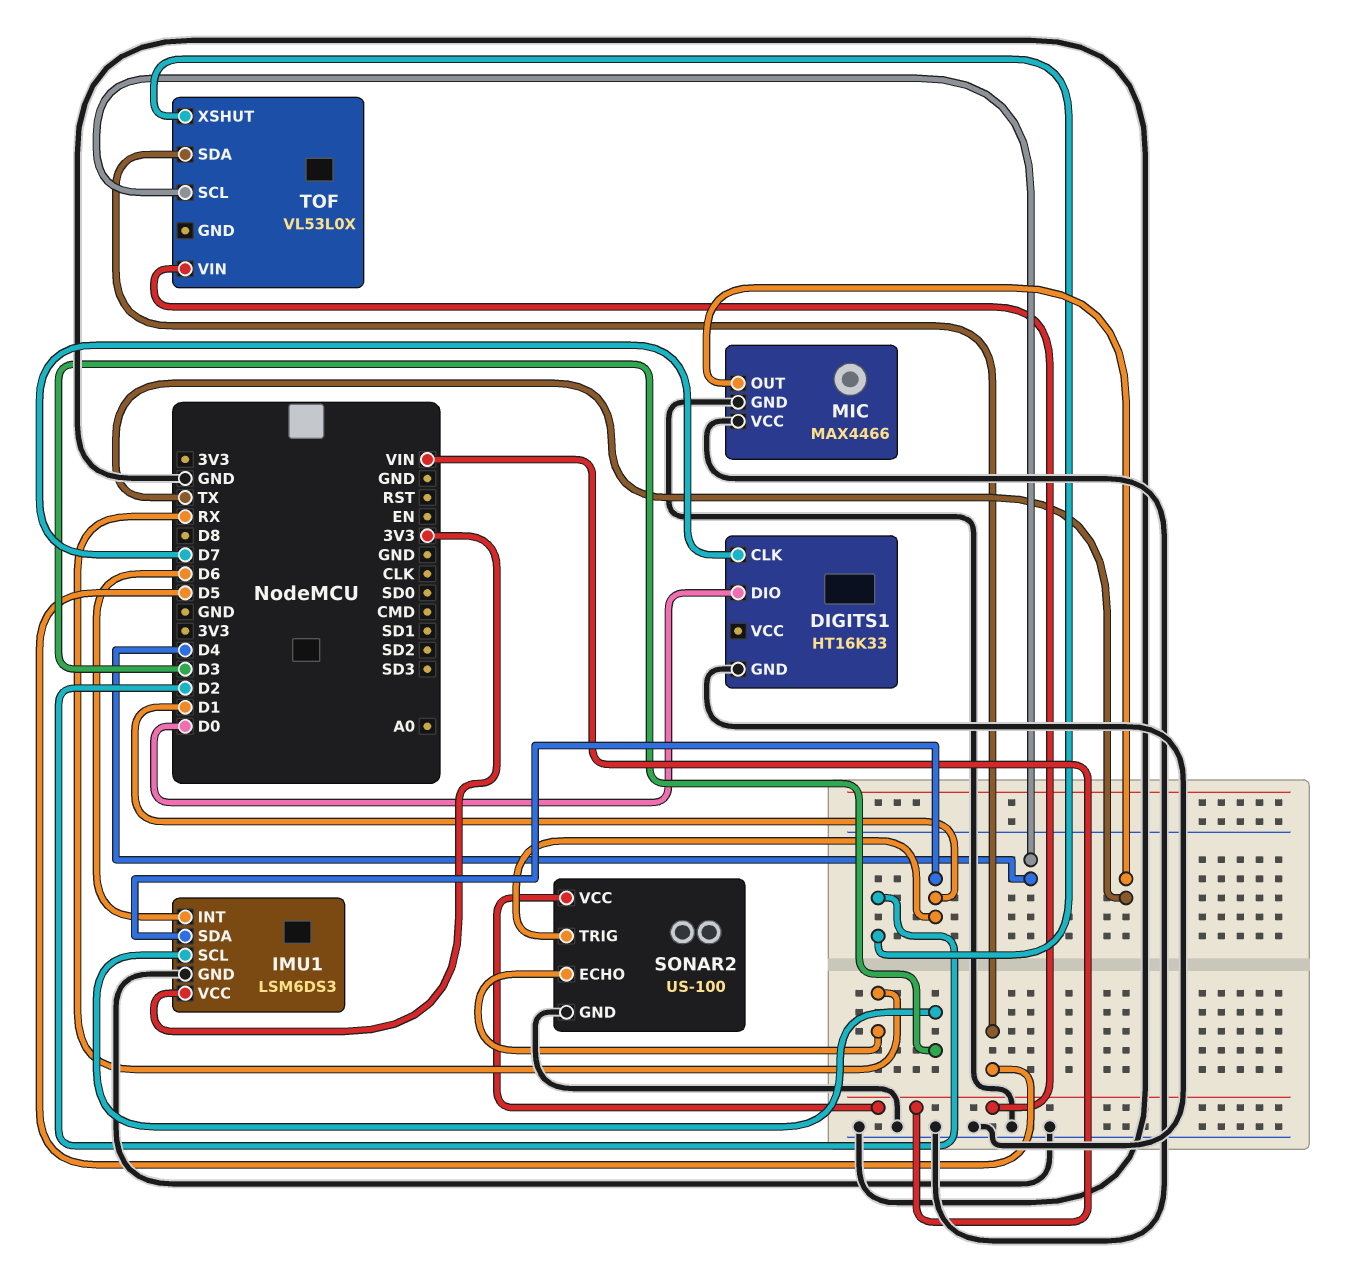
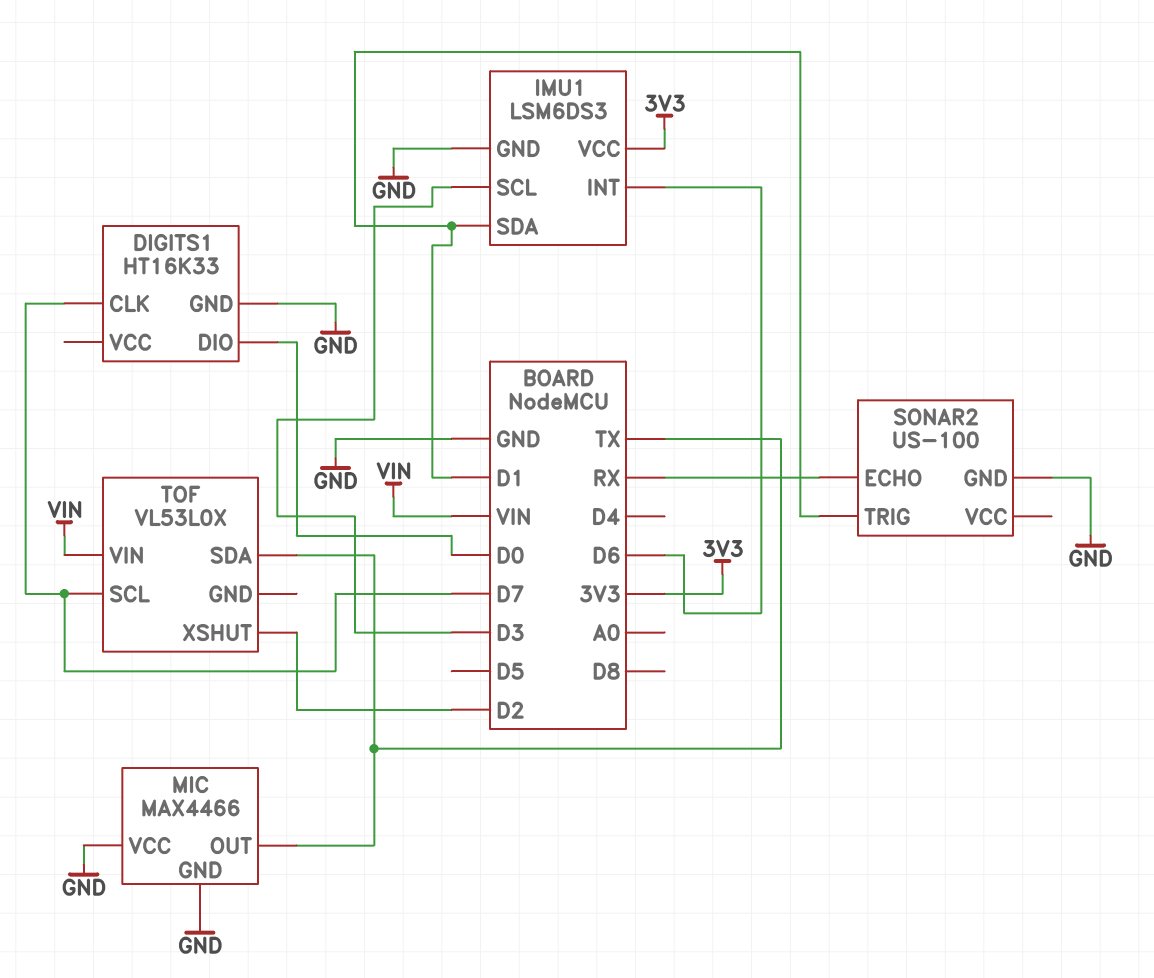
SONAR2 pin VCC: VIN -> none
TOF pin SCL: D4 -> D7
TOF pin SDA: D5 -> TX

